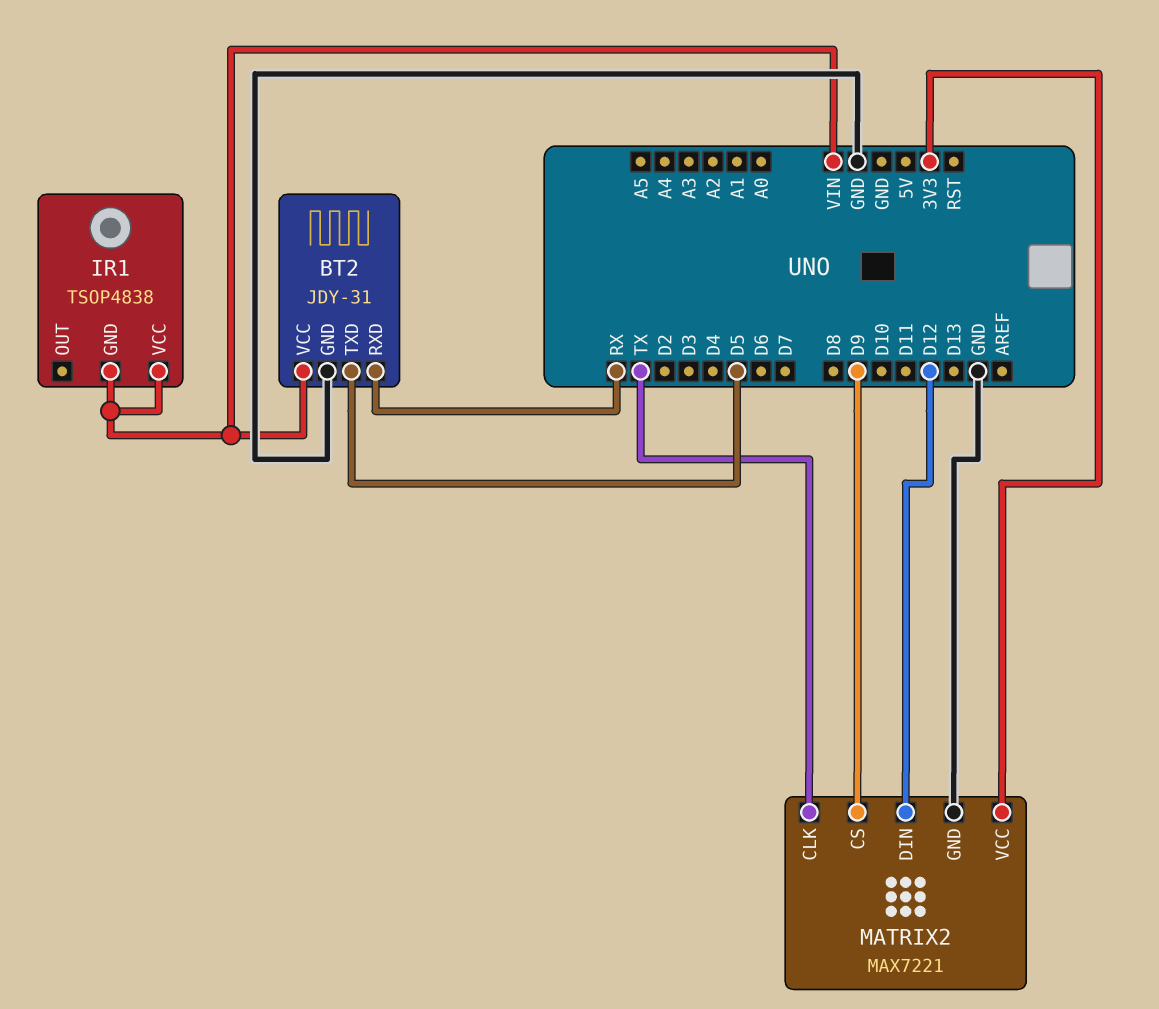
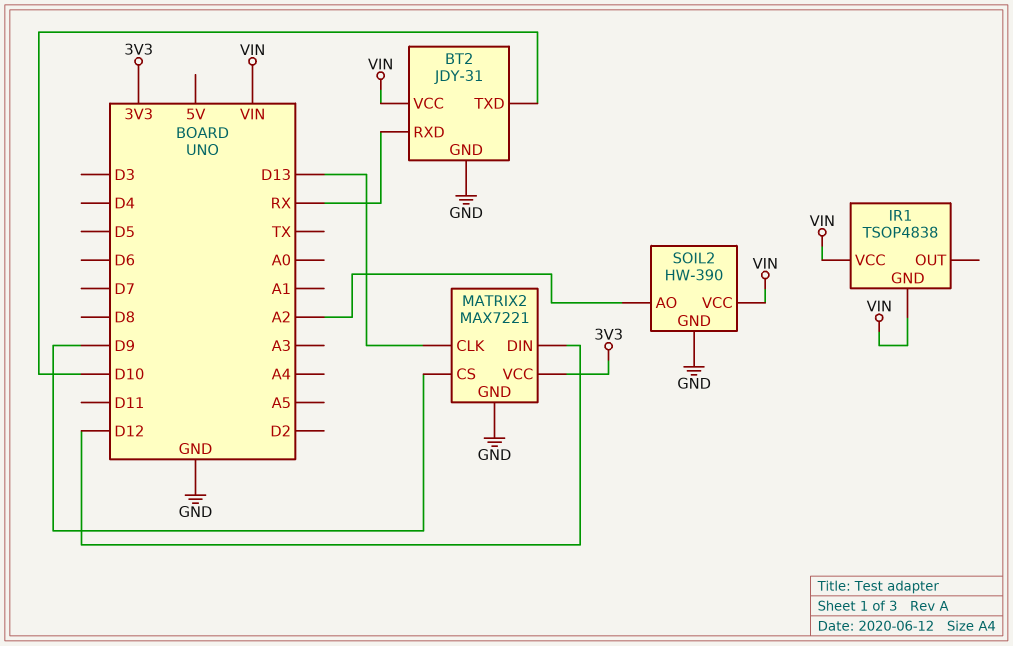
BT2 pin TXD: D5 -> D10
MATRIX2 pin CLK: TX -> D13
SOIL2: none -> HW-390
SOIL2 pin AO: none -> A2
SOIL2 pin GND: none -> GND
SOIL2 pin VCC: none -> VIN

